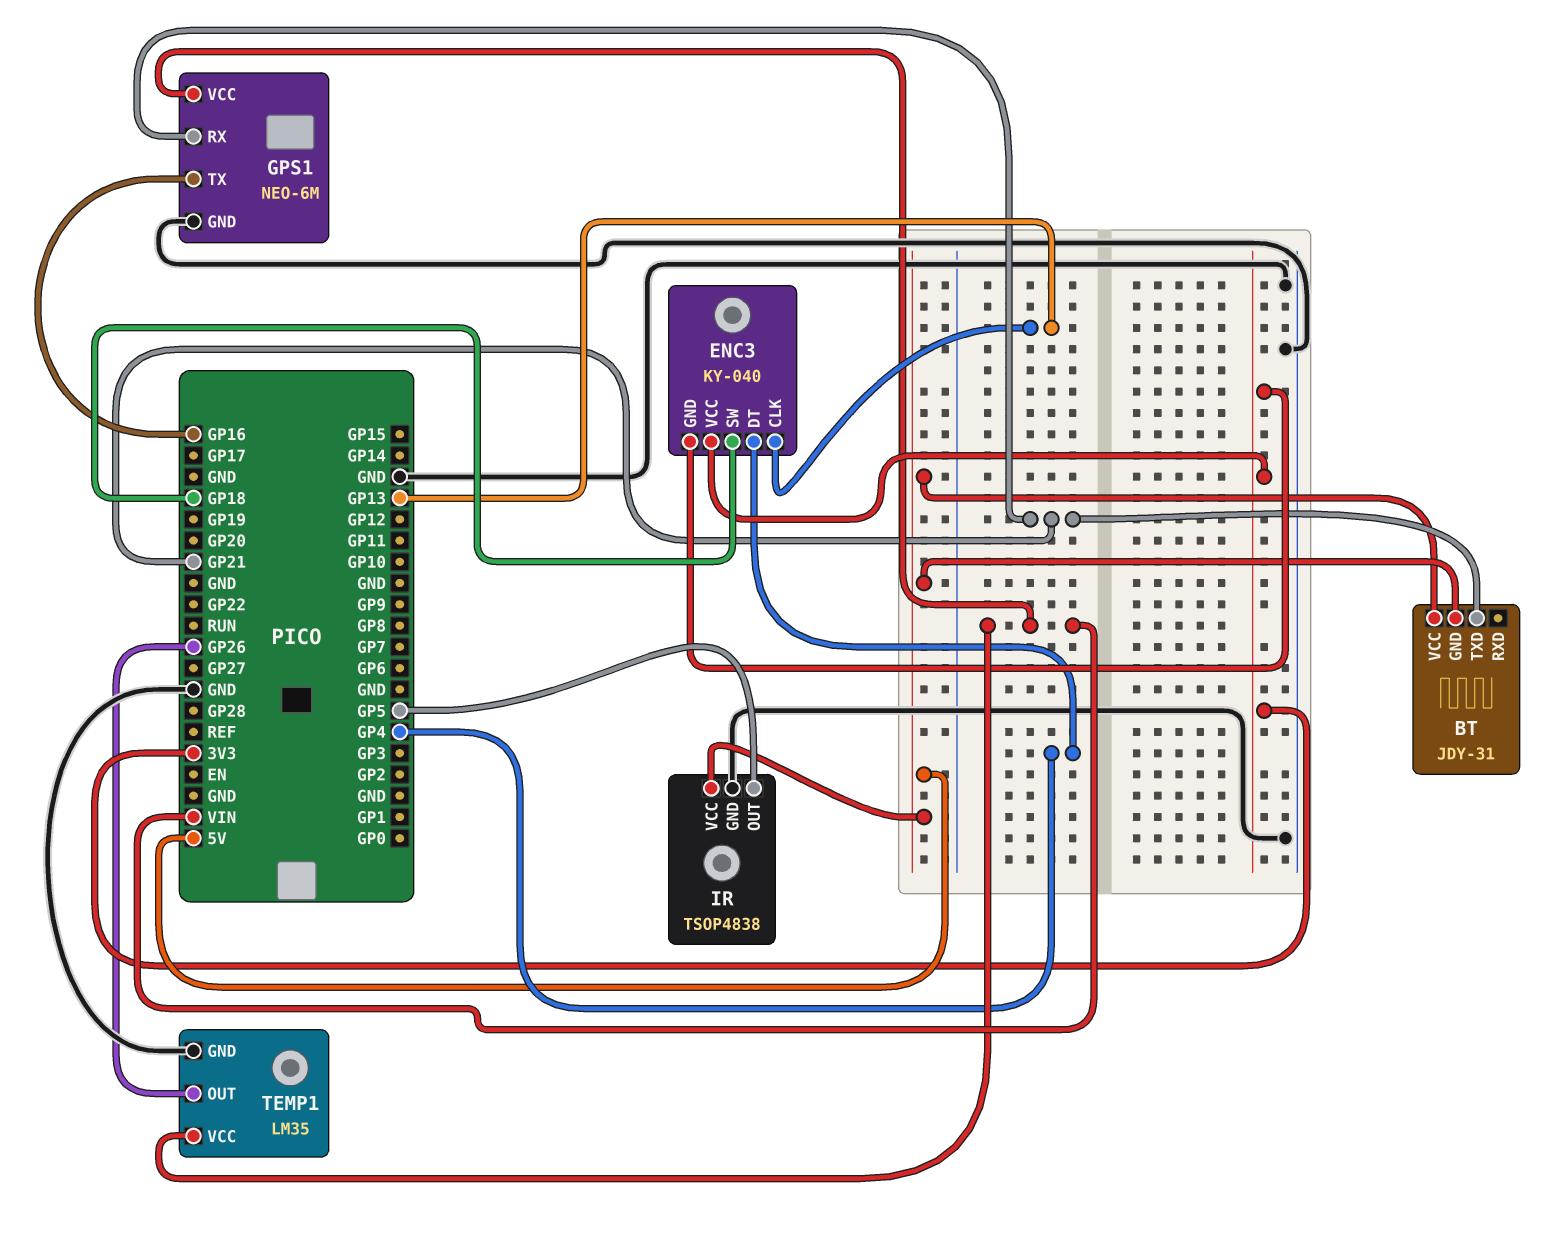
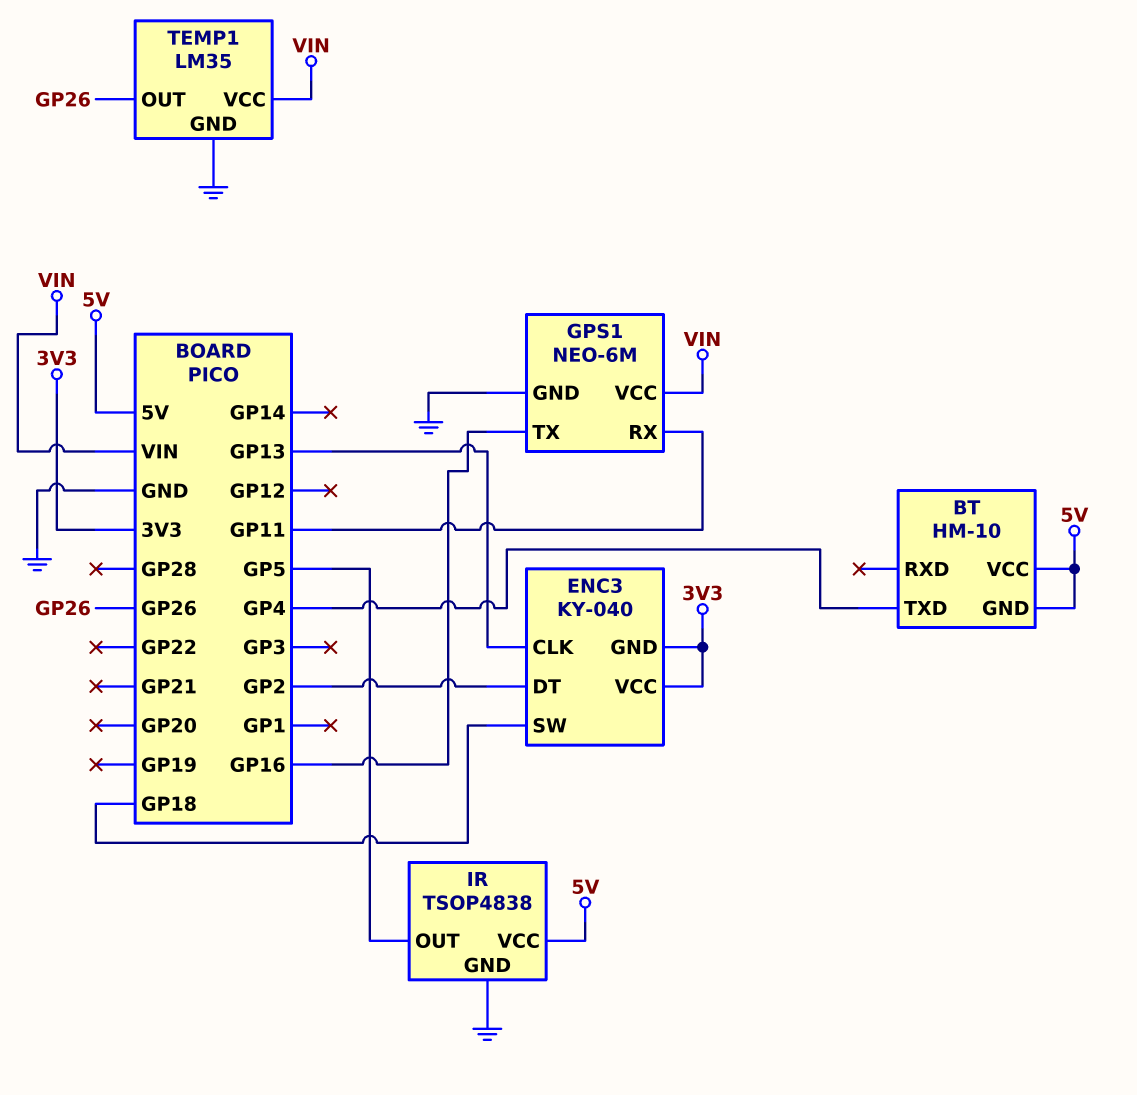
BT: JDY-31 -> HM-10
BT pin TXD: GP21 -> GP4
ENC3 pin DT: GP4 -> GP2
GPS1 pin RX: GP21 -> GP11

